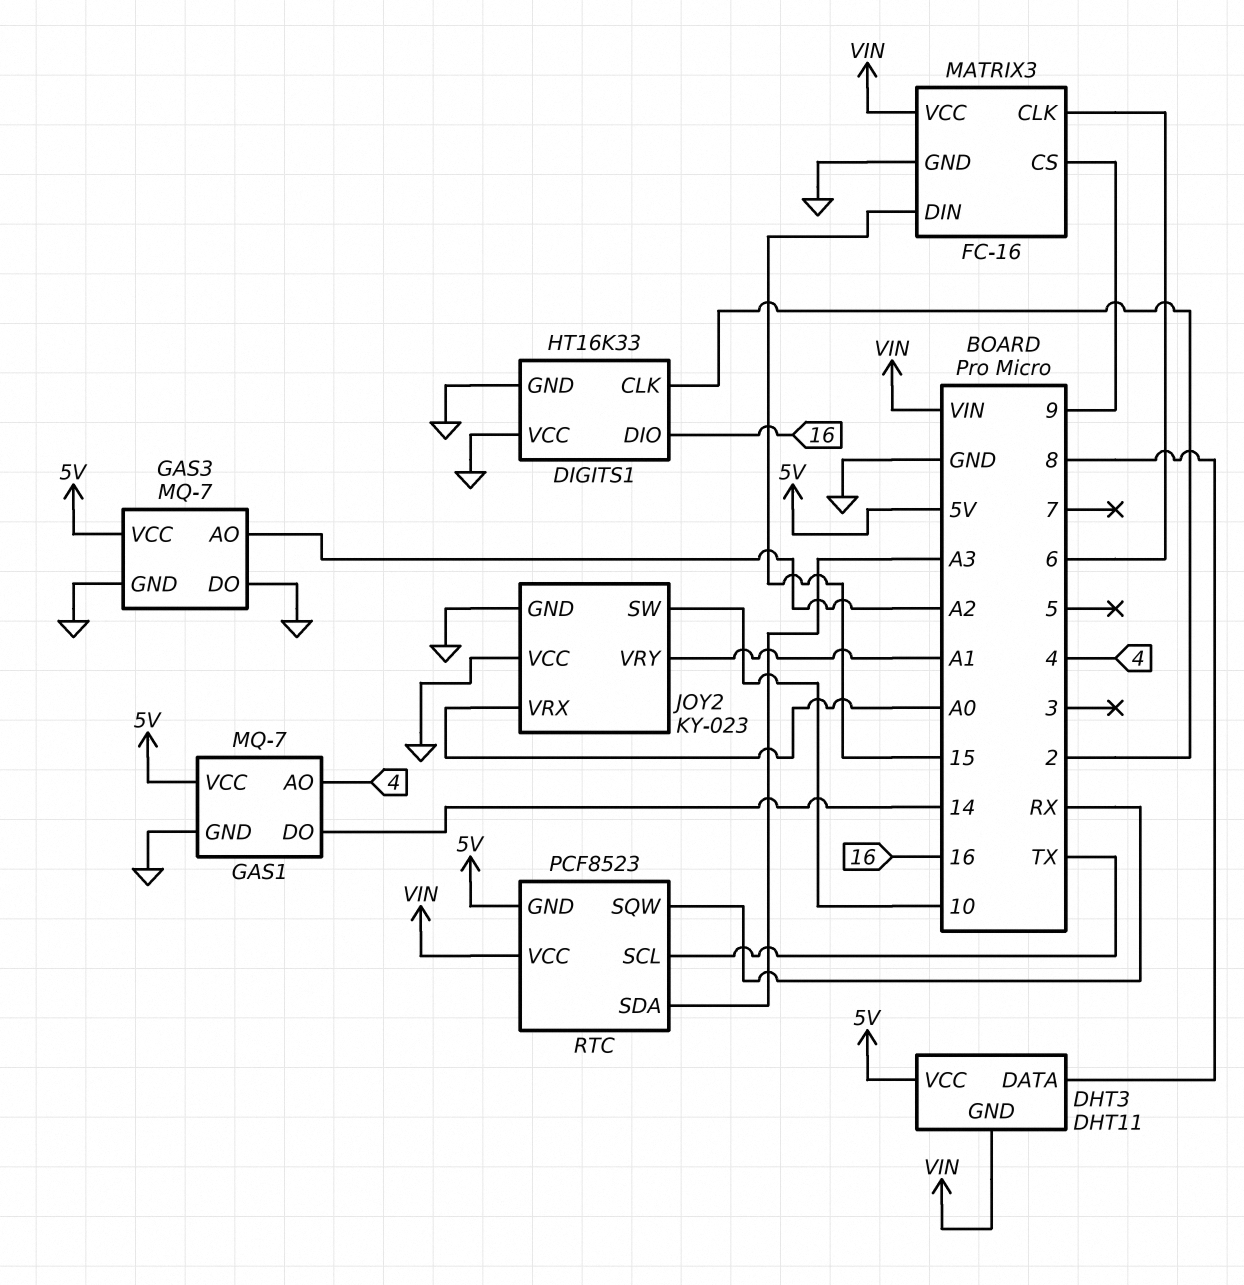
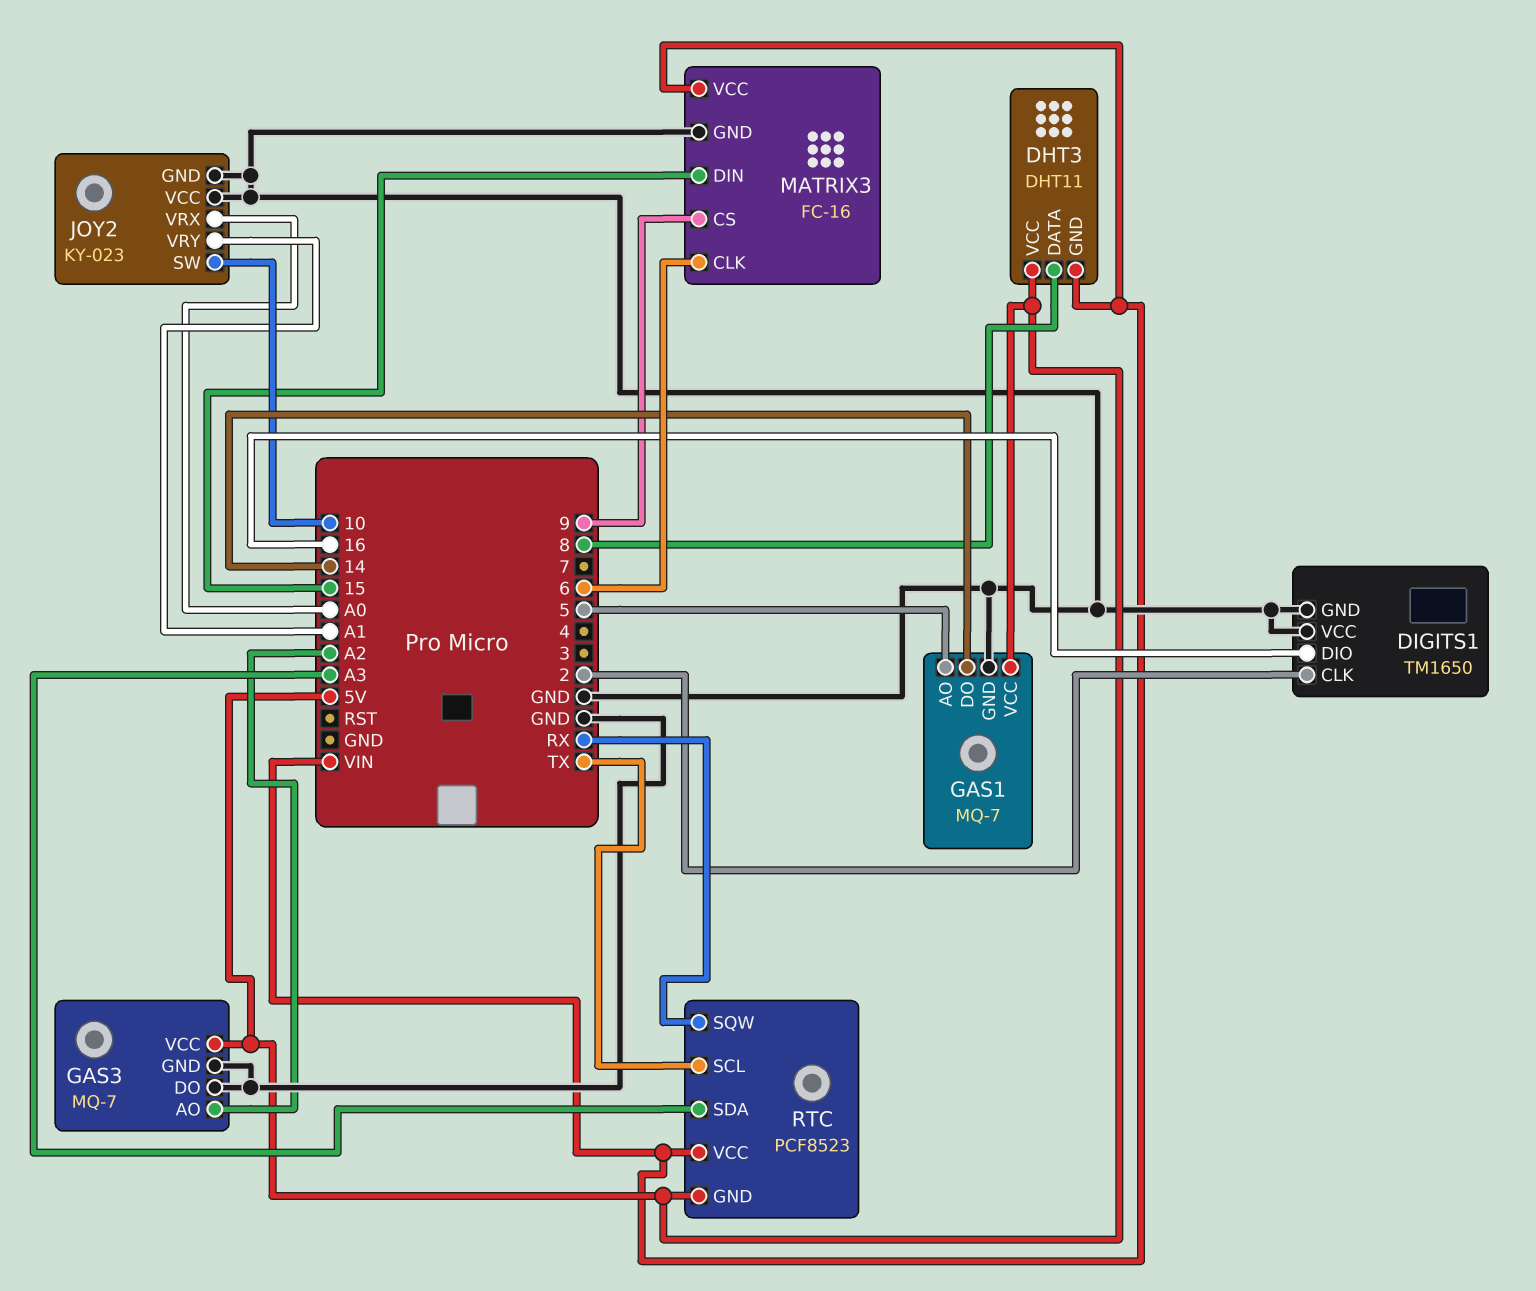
DIGITS1: HT16K33 -> TM1650
GAS1 pin AO: 4 -> 5

